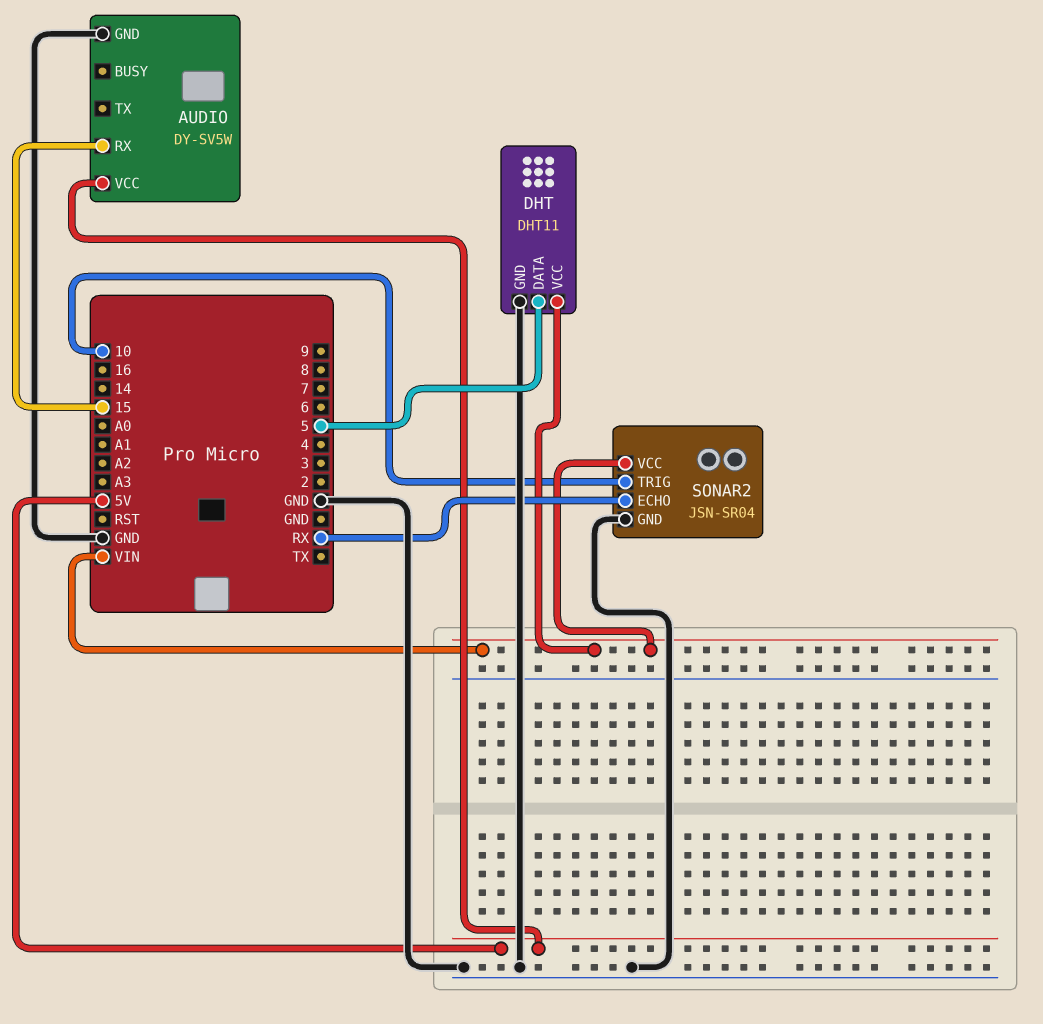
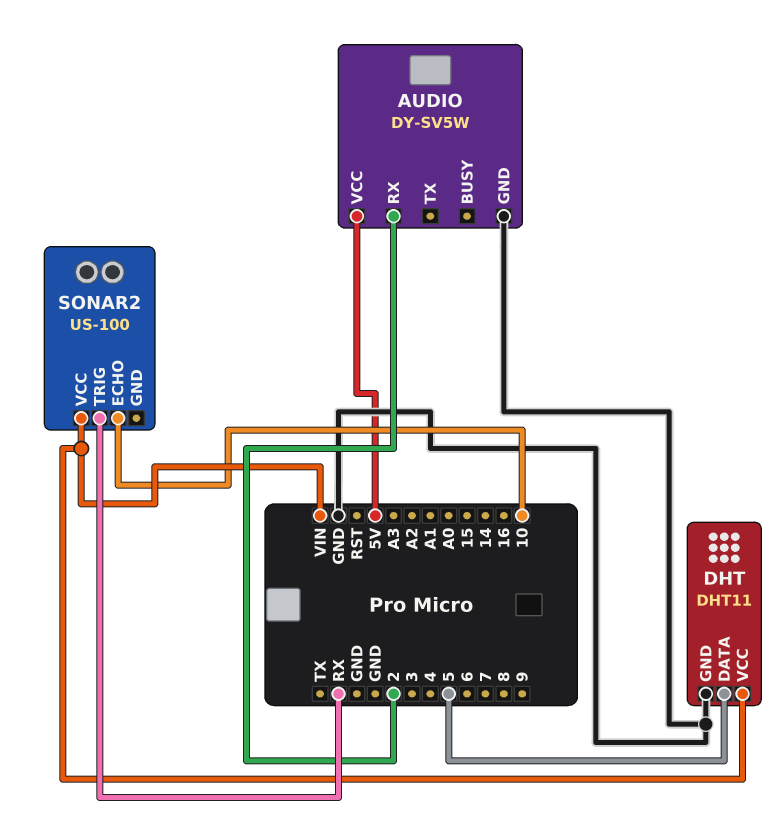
AUDIO pin RX: 15 -> 2
SONAR2: JSN-SR04 -> US-100
SONAR2 pin ECHO: RX -> 10
SONAR2 pin GND: GND -> none
SONAR2 pin TRIG: 10 -> RX

